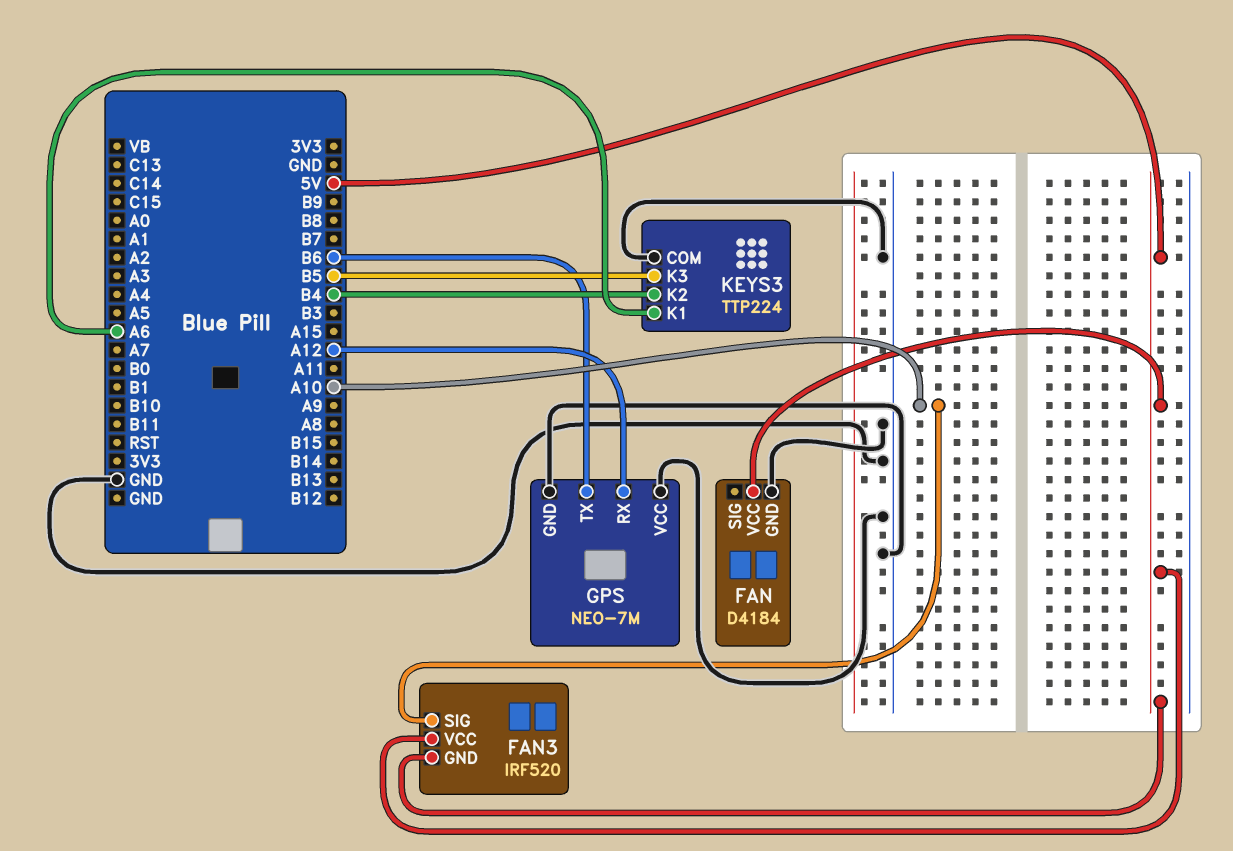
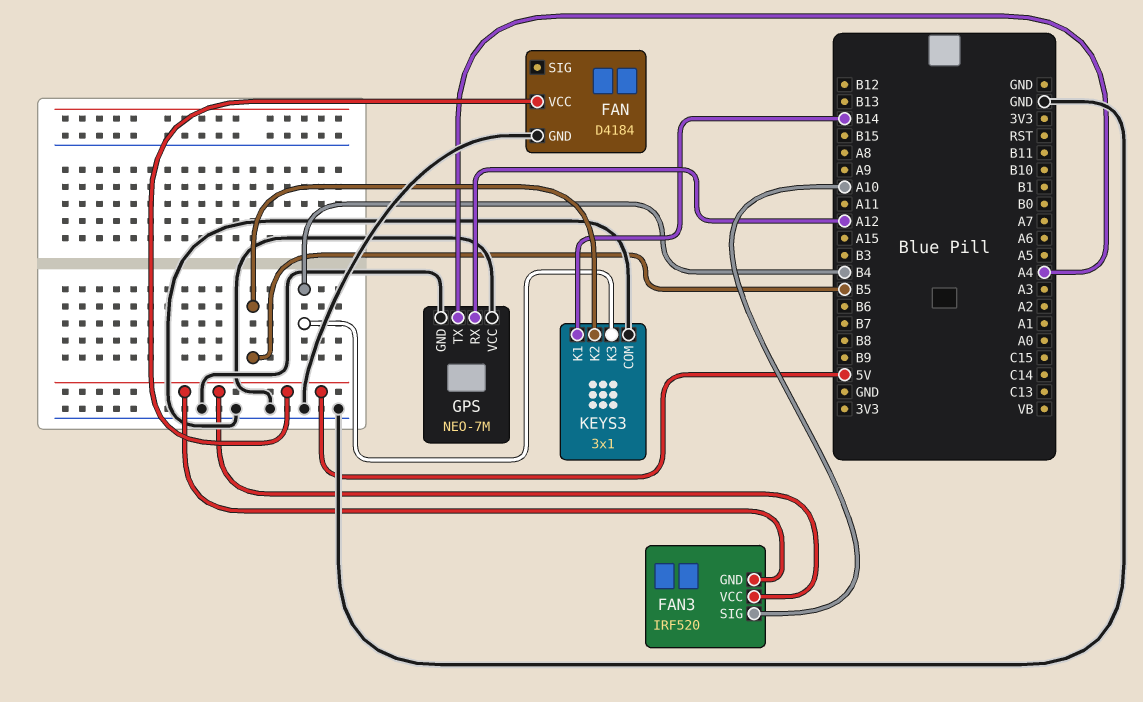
GPS pin TX: B6 -> A4
KEYS3: TTP224 -> 3x1
KEYS3 pin K1: A6 -> B14
KEYS3 pin K2: B4 -> B5
KEYS3 pin K3: B5 -> B4

